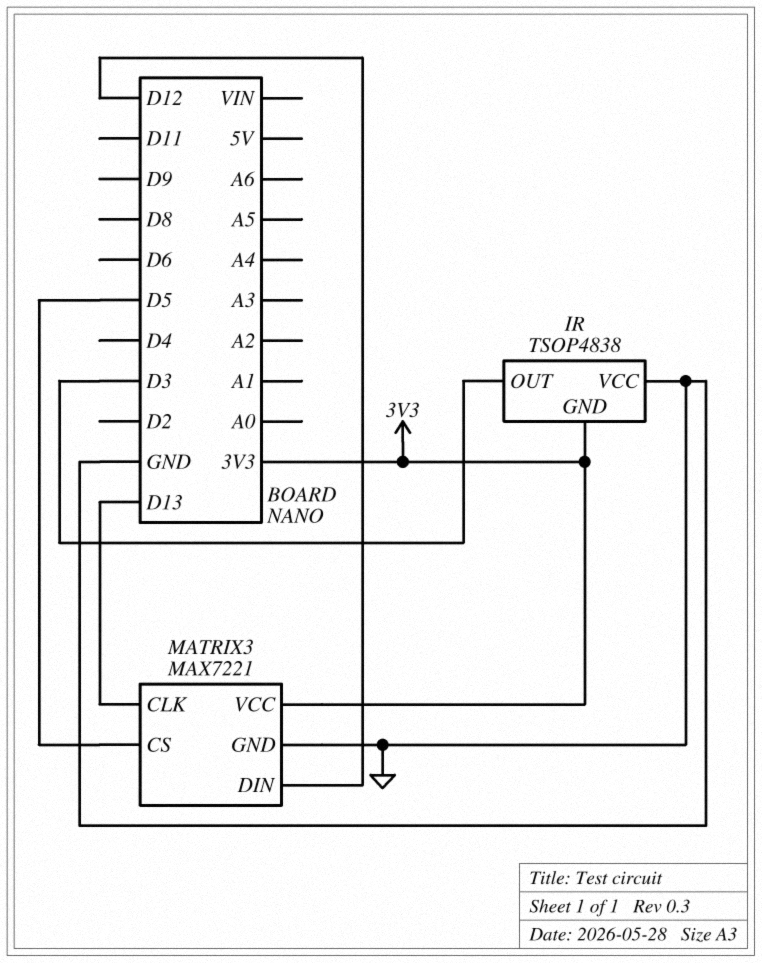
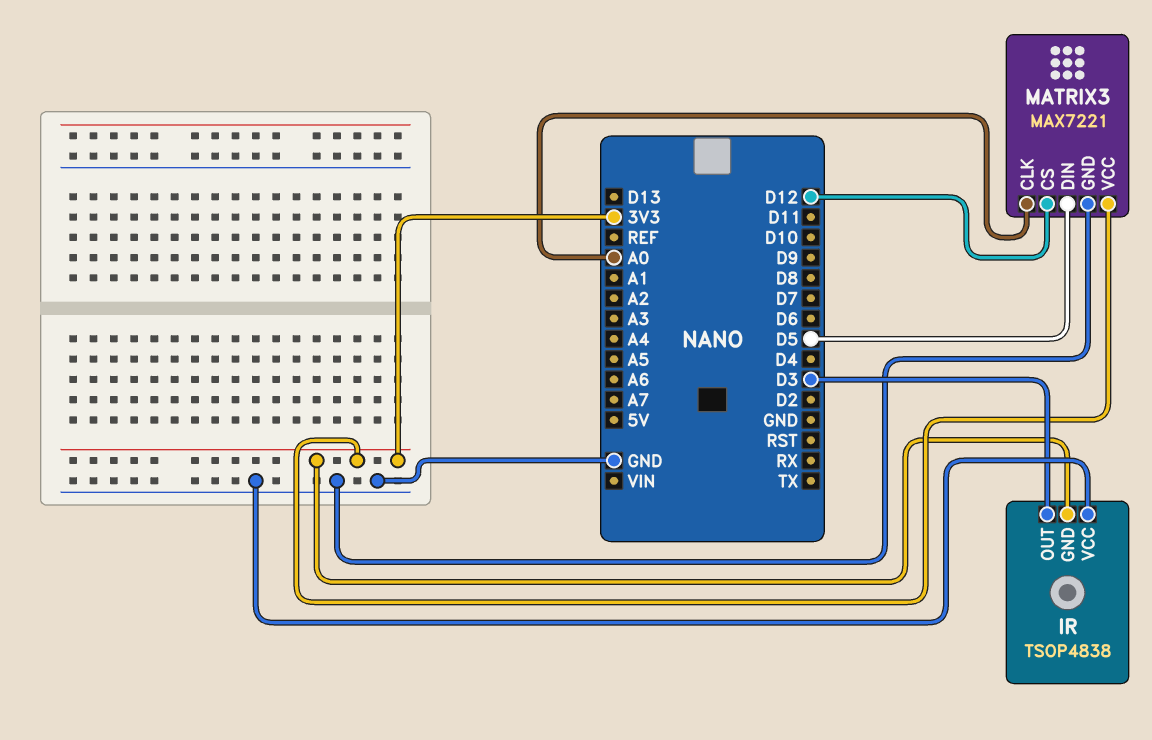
MATRIX3 pin CLK: D13 -> A0
MATRIX3 pin CS: D5 -> D12
MATRIX3 pin DIN: D12 -> D5

